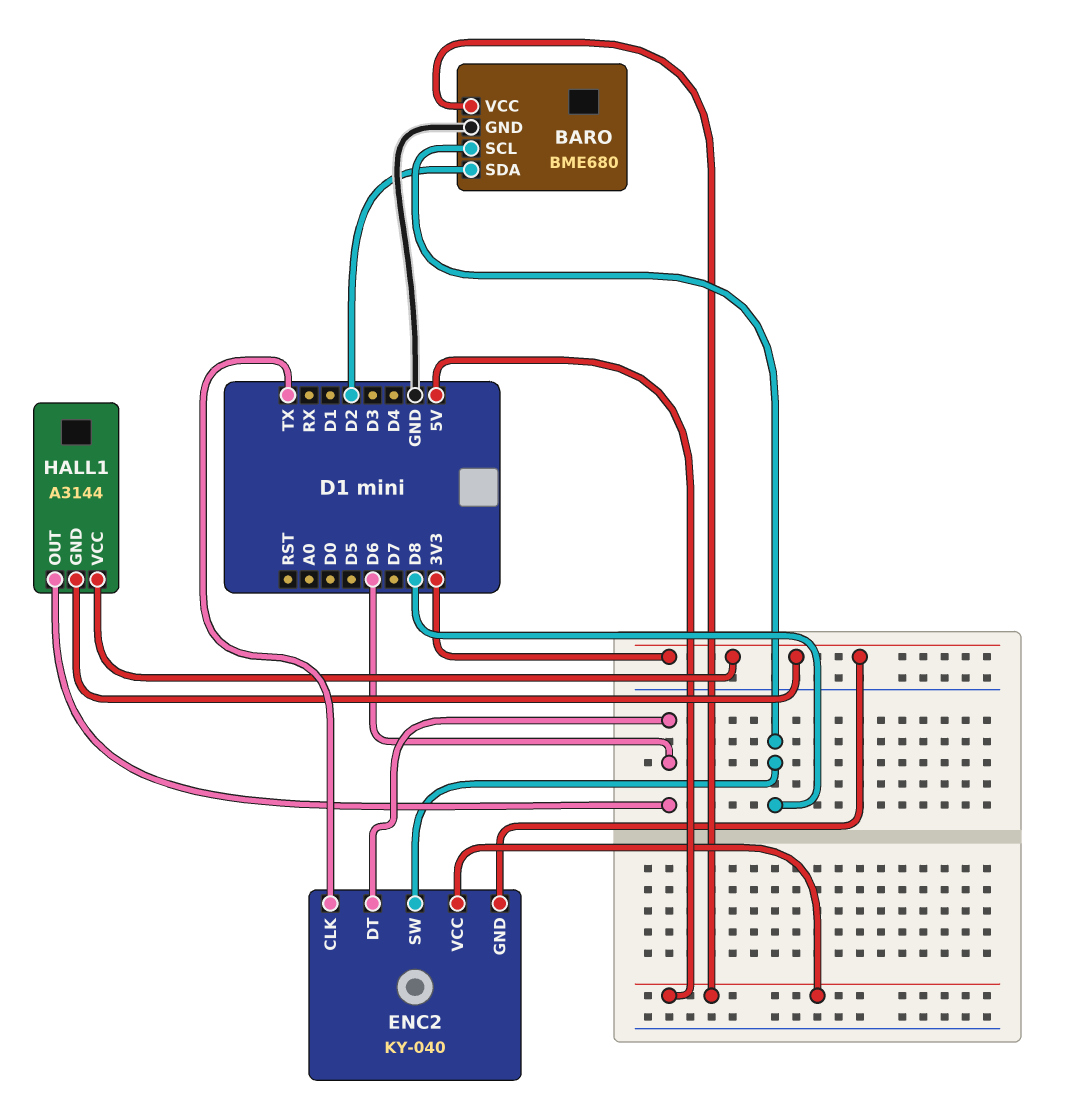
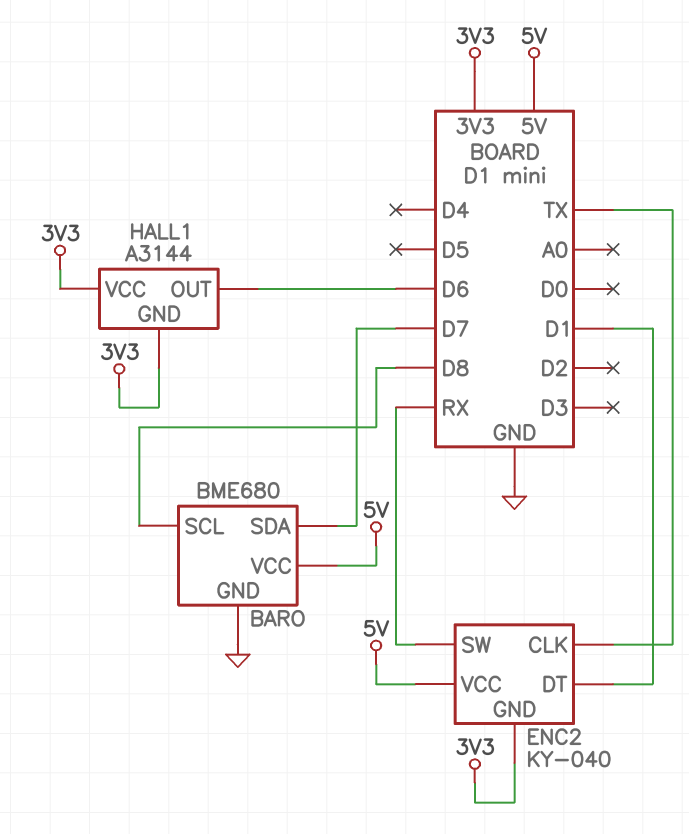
BARO pin SDA: D2 -> D7
ENC2 pin DT: D6 -> D1
ENC2 pin SW: D8 -> RX

